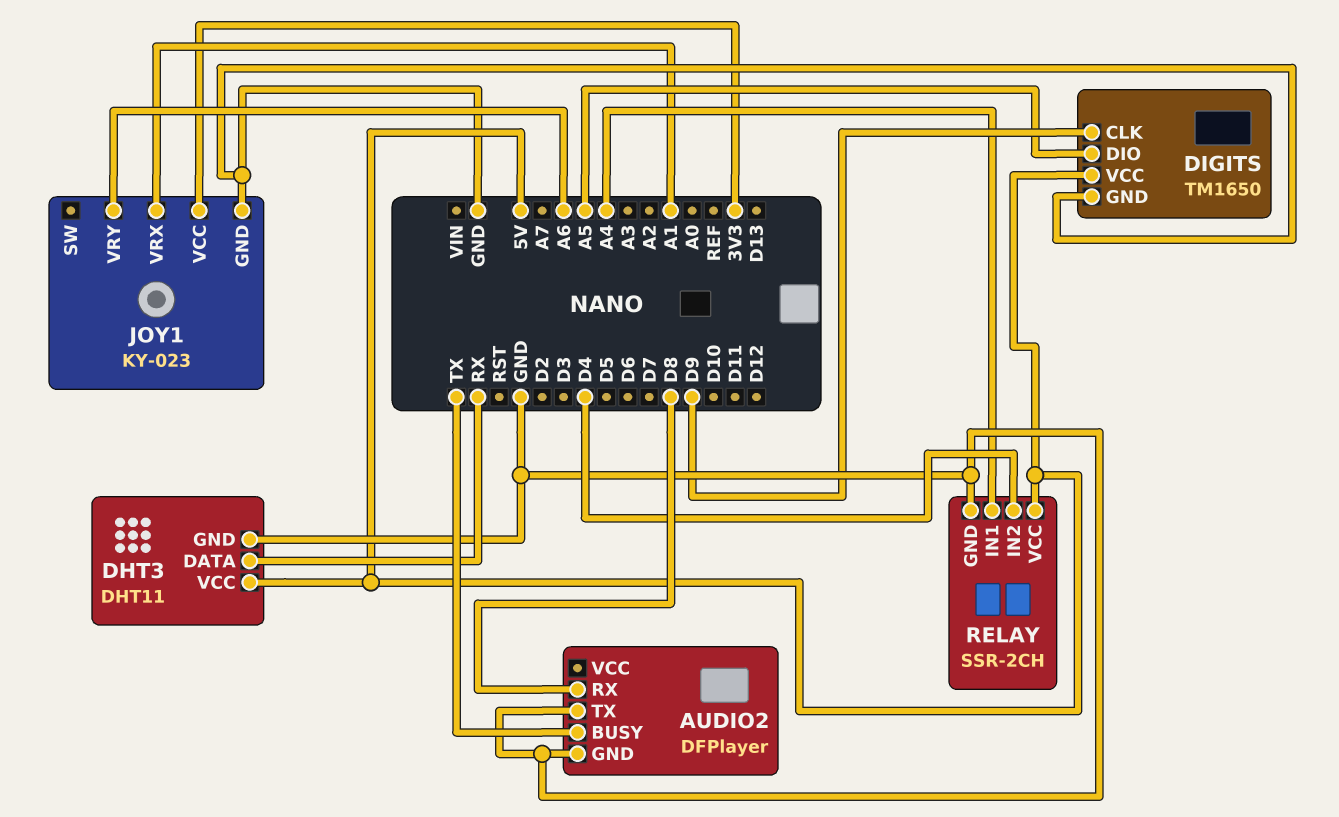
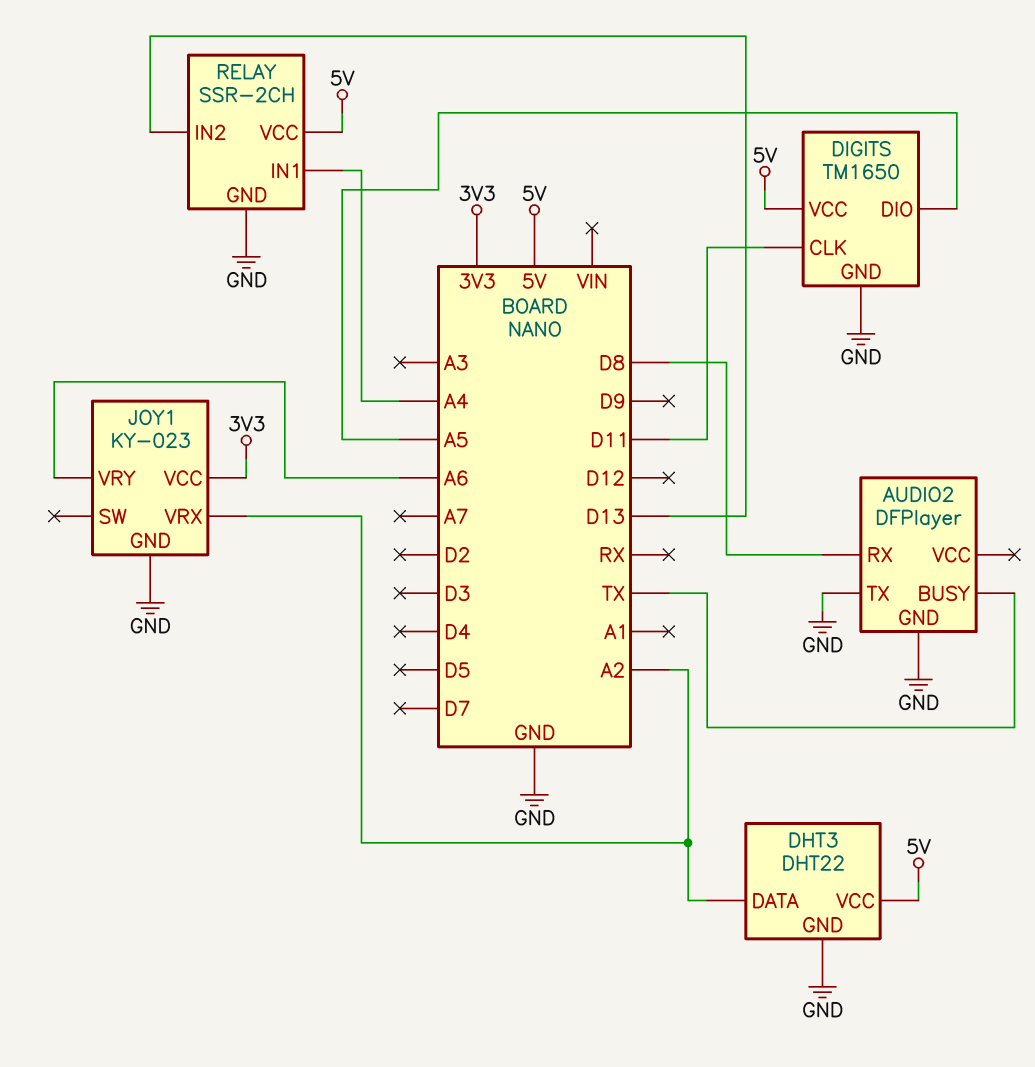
DHT3: DHT11 -> DHT22
DHT3 pin DATA: RX -> A2
DIGITS pin CLK: D9 -> D11
JOY1 pin VRX: A1 -> A2
RELAY pin IN2: D4 -> D13

